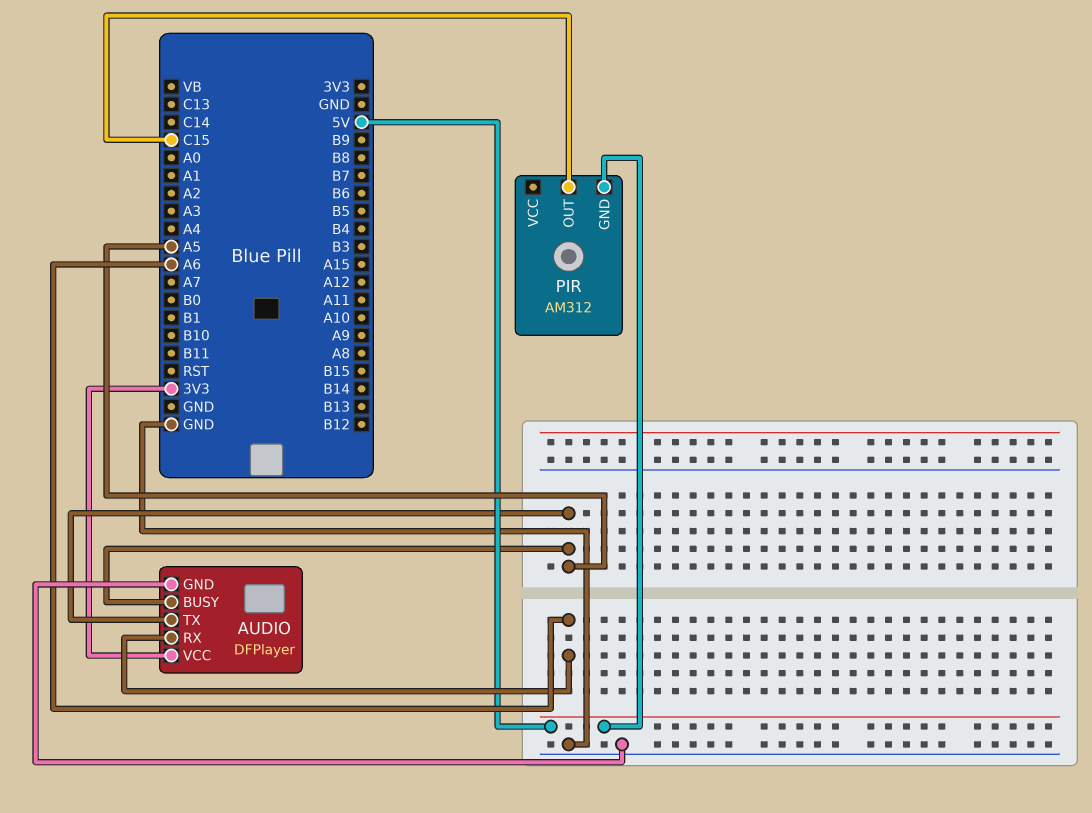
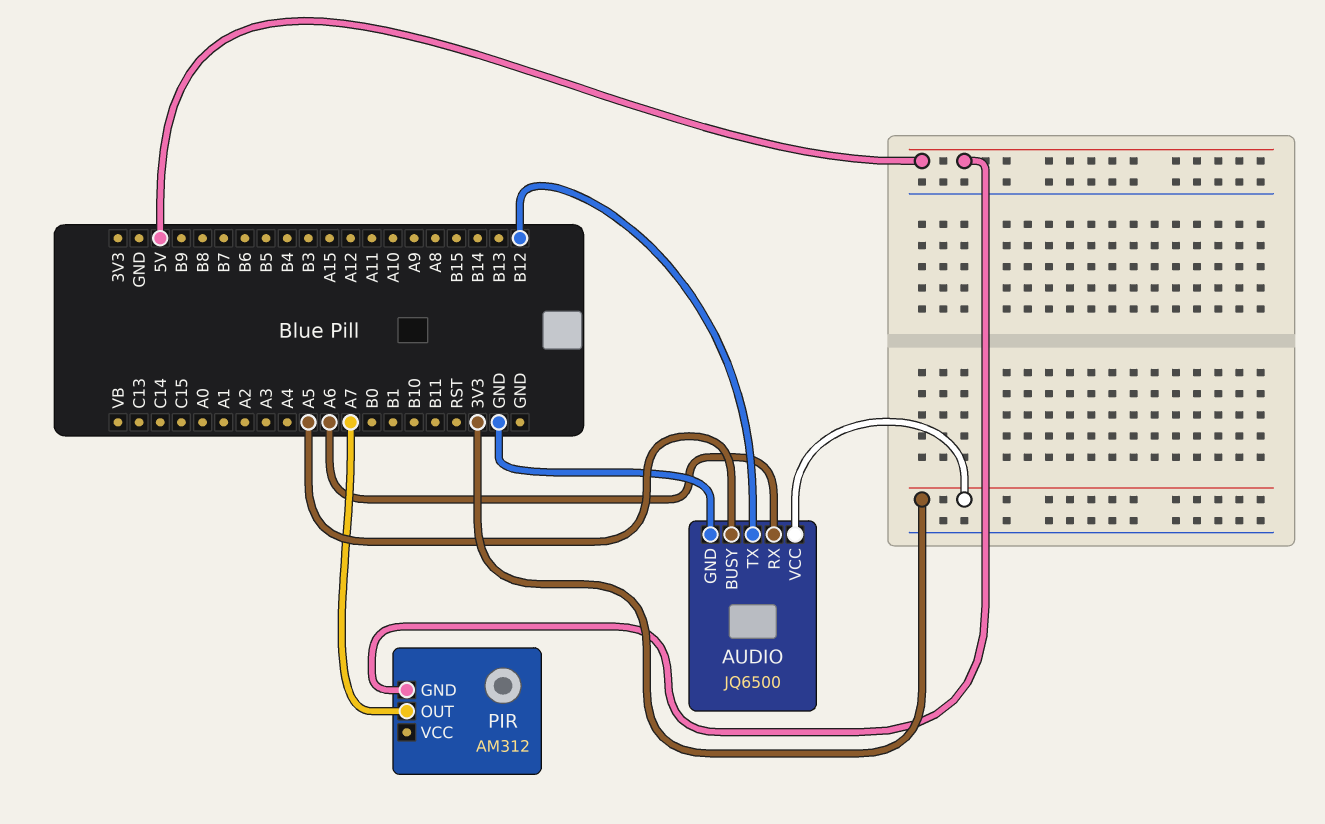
AUDIO: DFPlayer -> JQ6500
AUDIO pin TX: A5 -> B12
PIR pin OUT: C15 -> A7

